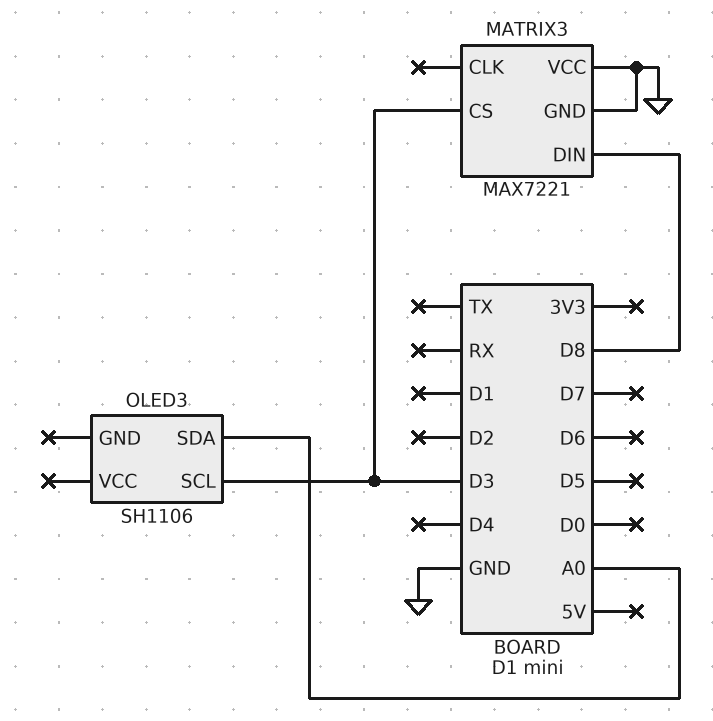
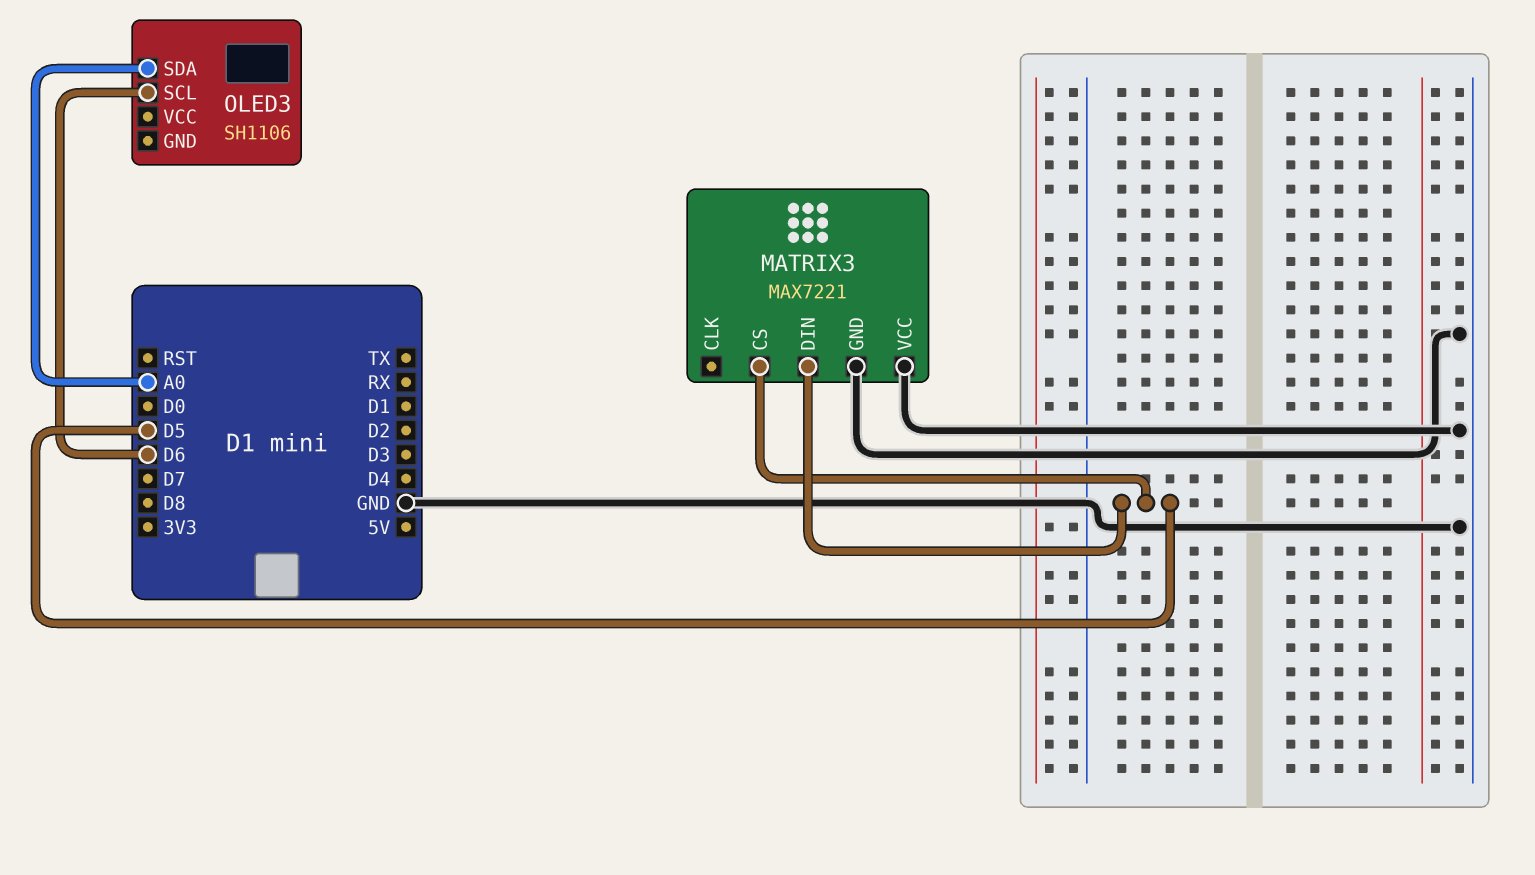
MATRIX3 pin CS: D3 -> D5
MATRIX3 pin DIN: D8 -> D5
OLED3 pin SCL: D3 -> D6

